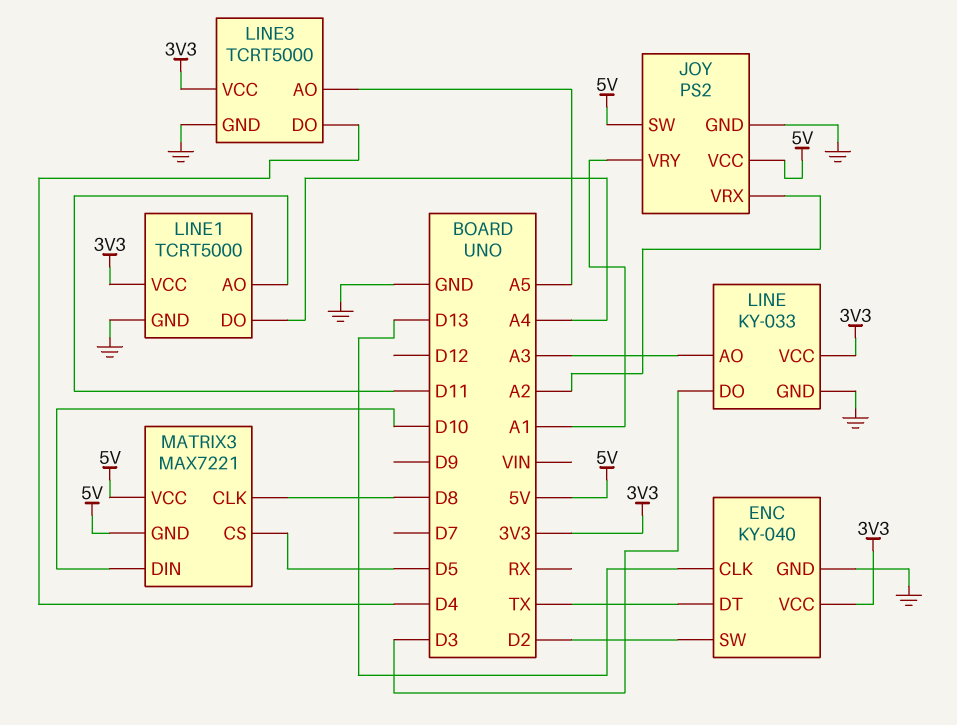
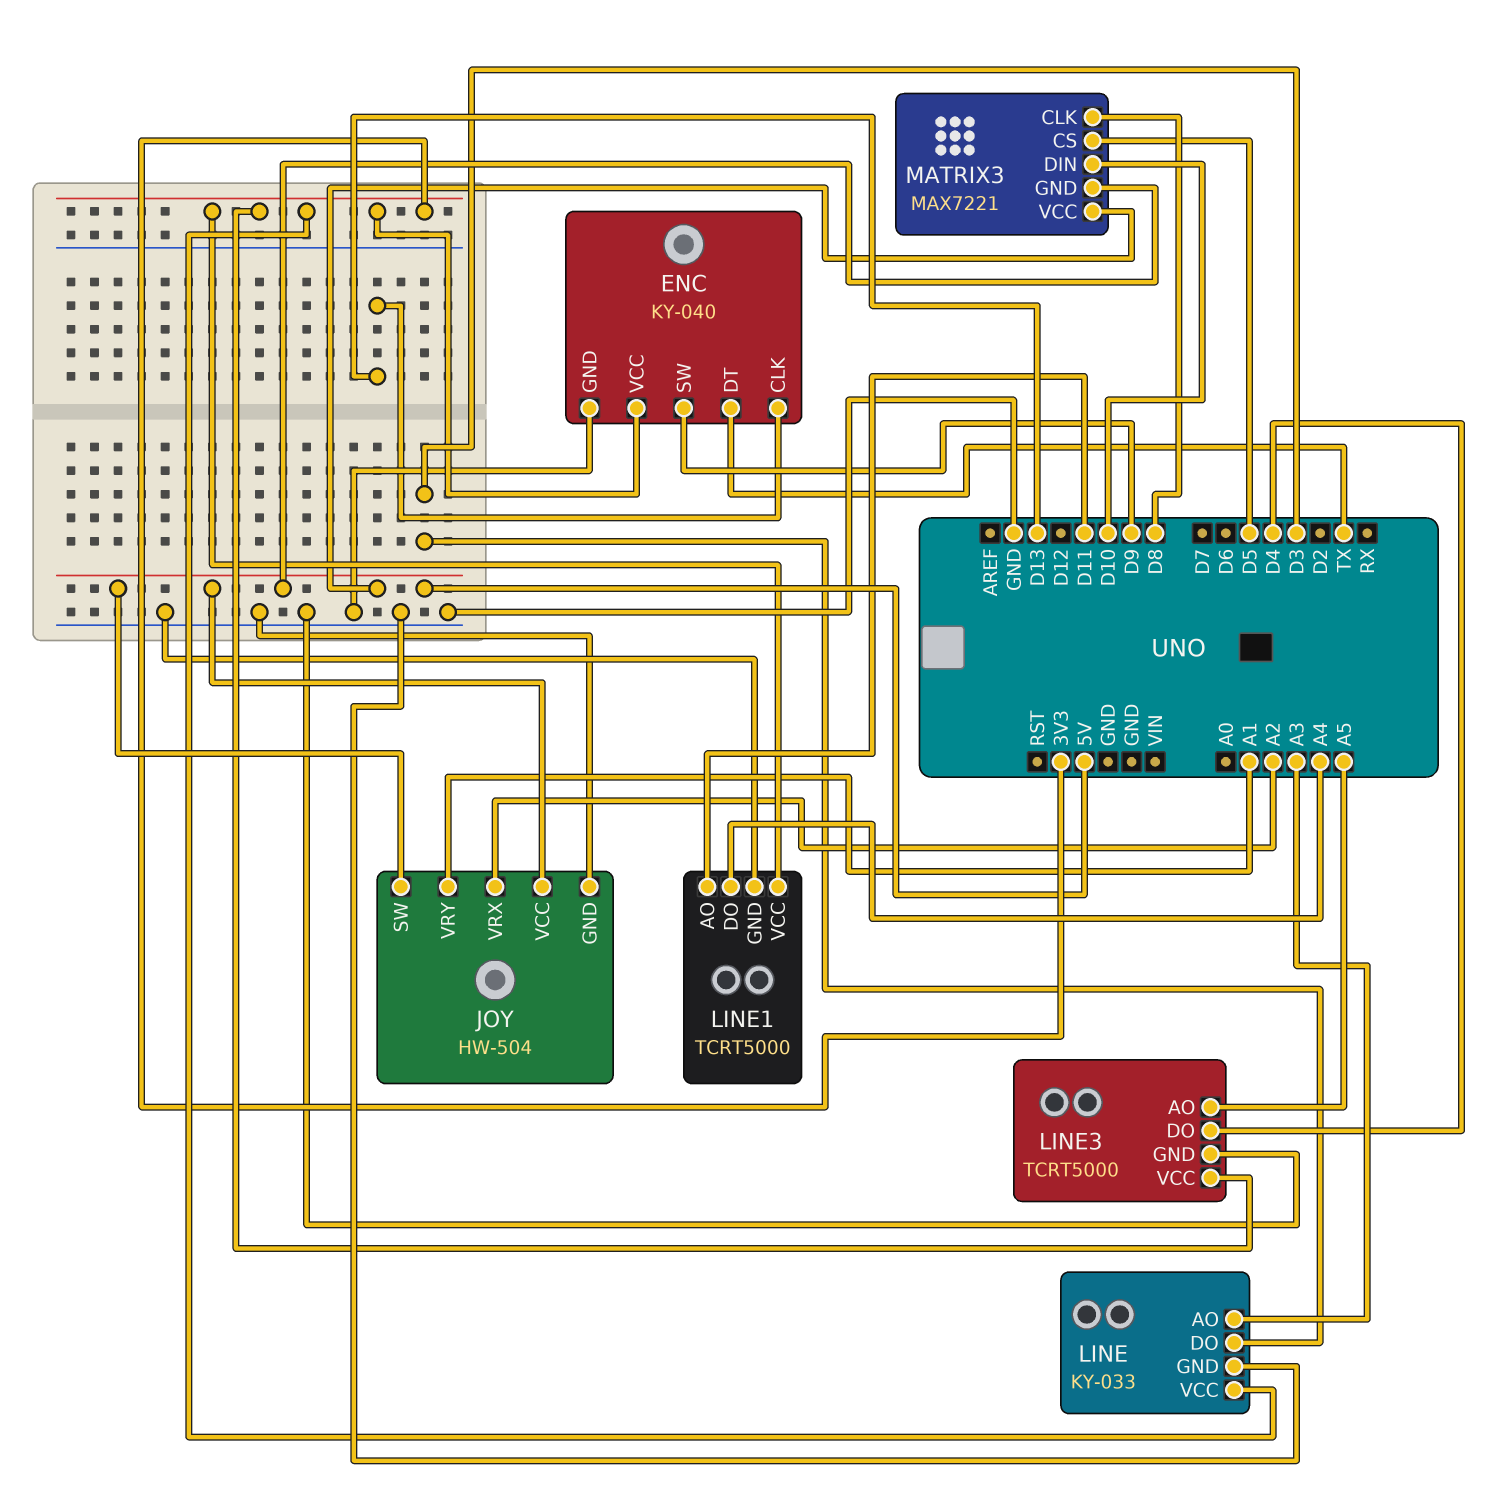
ENC pin SW: D2 -> D9
JOY: PS2 -> HW-504

